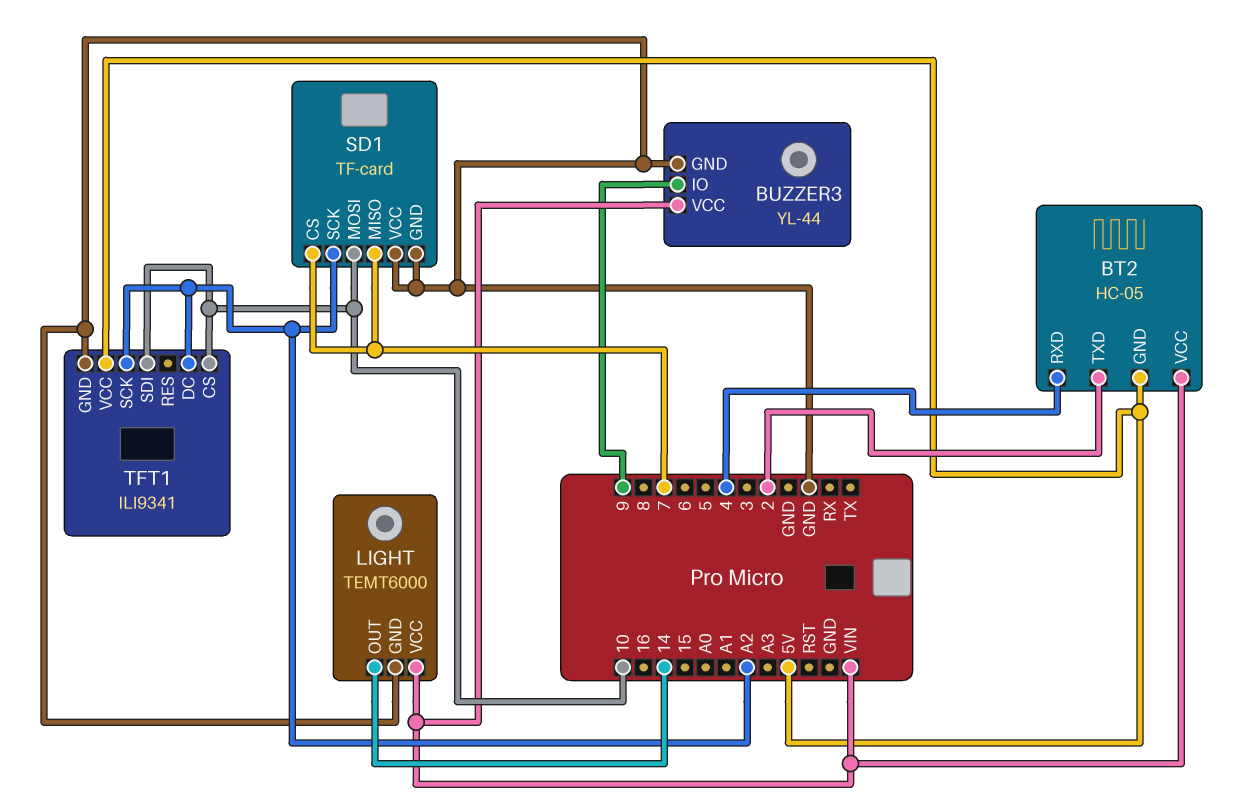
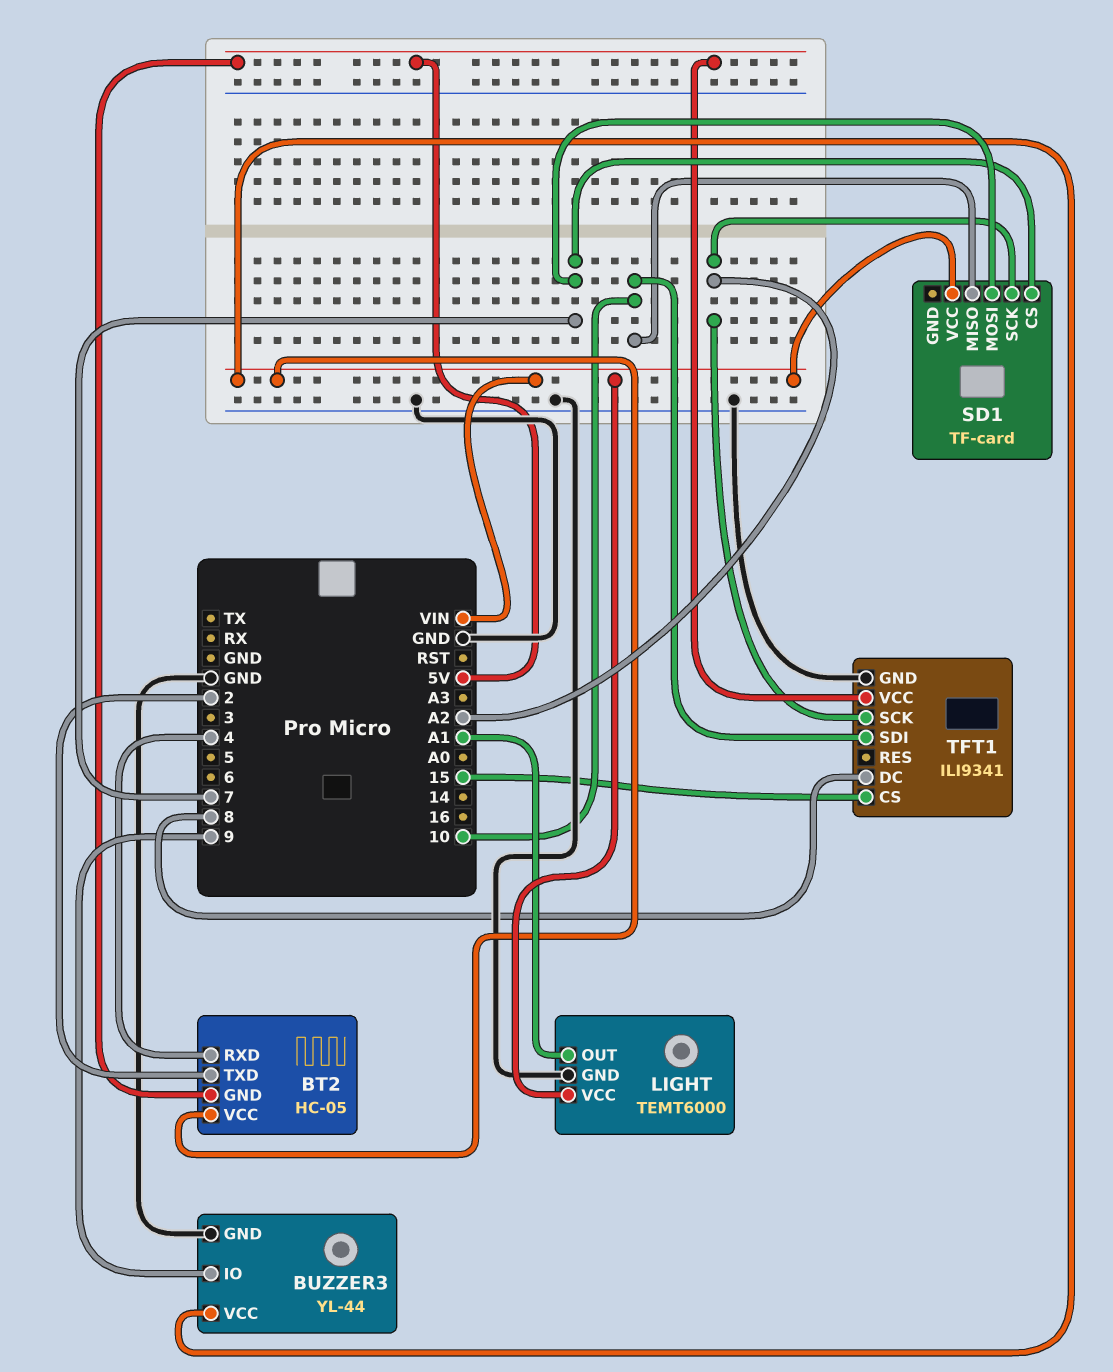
LIGHT pin OUT: 14 -> A1
SD1 pin GND: GND -> none
SD1 pin MISO: 7 -> 10
SD1 pin MOSI: 10 -> 7
SD1 pin VCC: GND -> VIN
TFT1 pin CS: 10 -> 15
TFT1 pin DC: A2 -> 8

